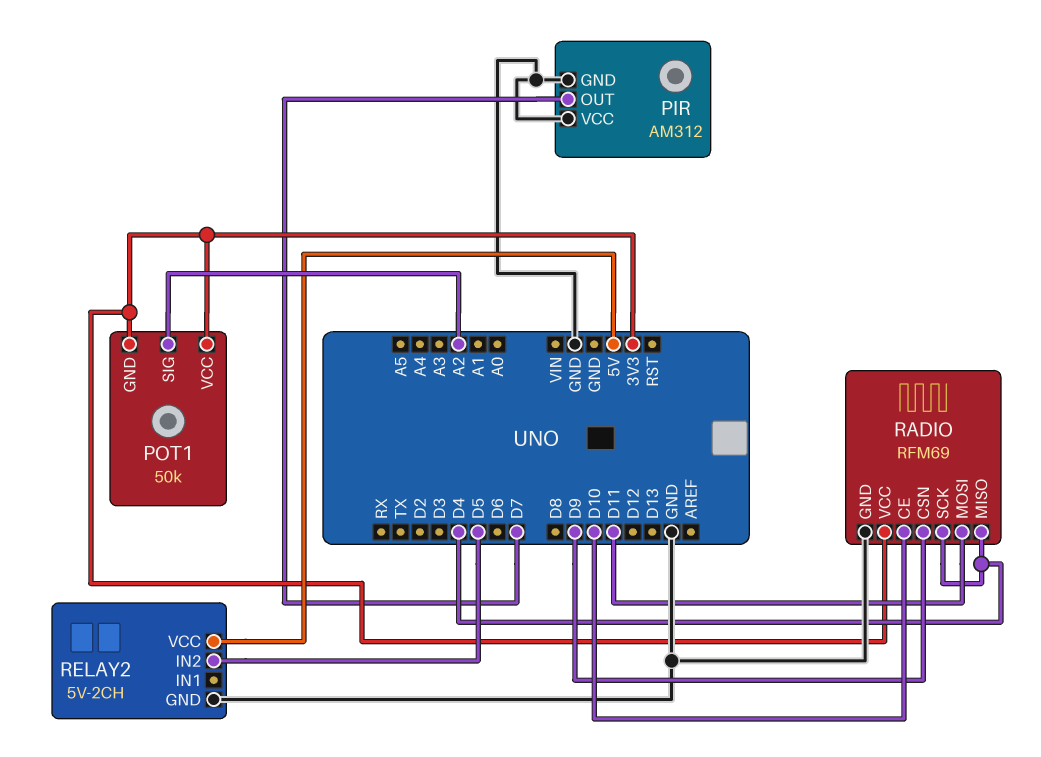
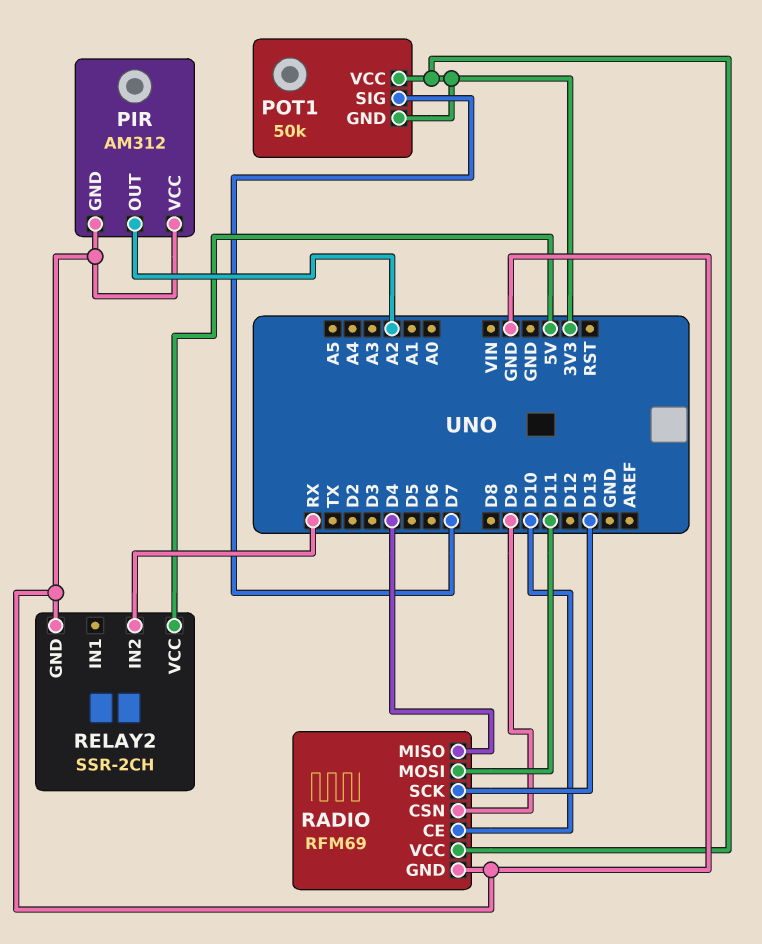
PIR pin OUT: D7 -> A2
POT1 pin SIG: A2 -> D7
RADIO pin SCK: D4 -> D13
RELAY2: 5V-2CH -> SSR-2CH
RELAY2 pin IN2: D5 -> RX

